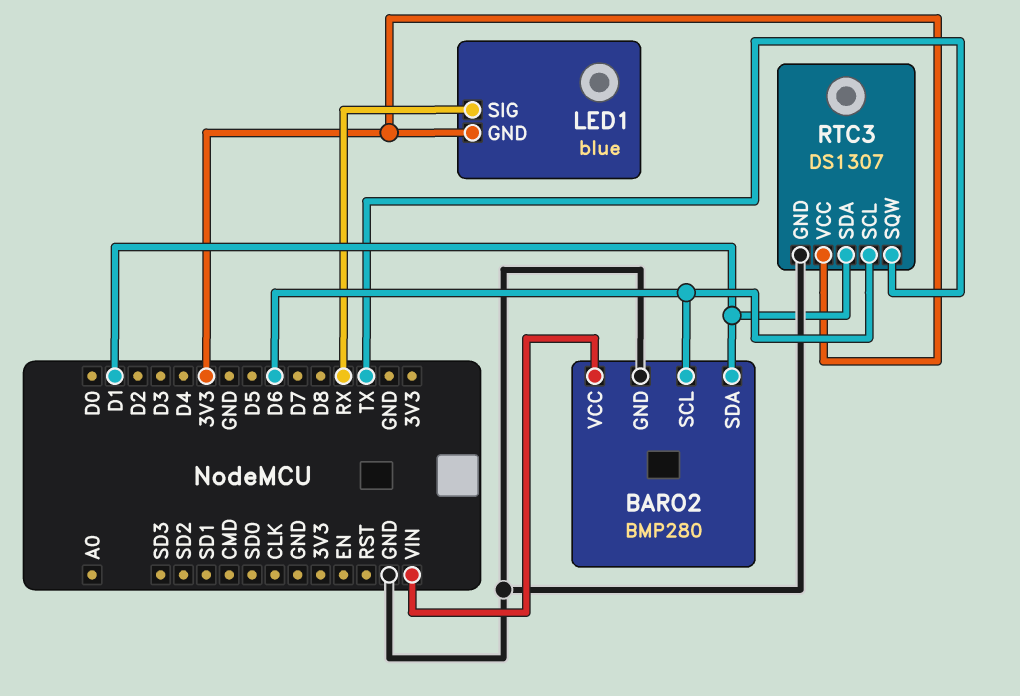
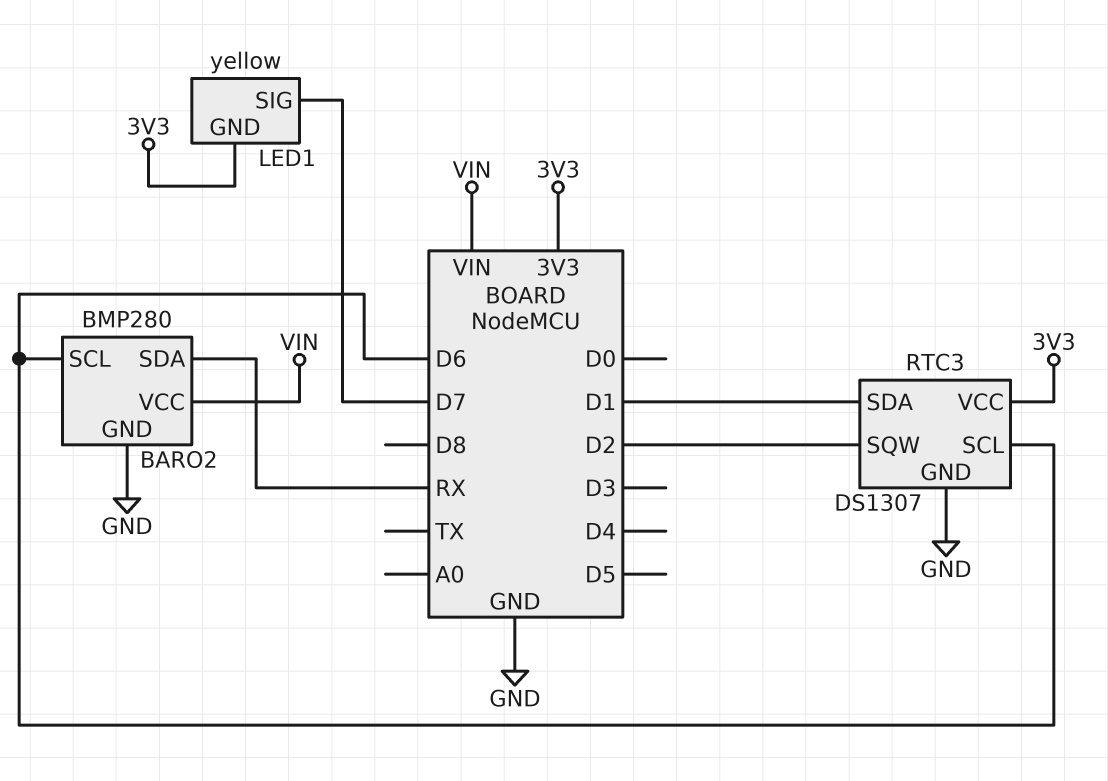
BARO2 pin SDA: D1 -> RX
LED1: blue -> yellow
LED1 pin SIG: RX -> D7
RTC3 pin SQW: TX -> D2

